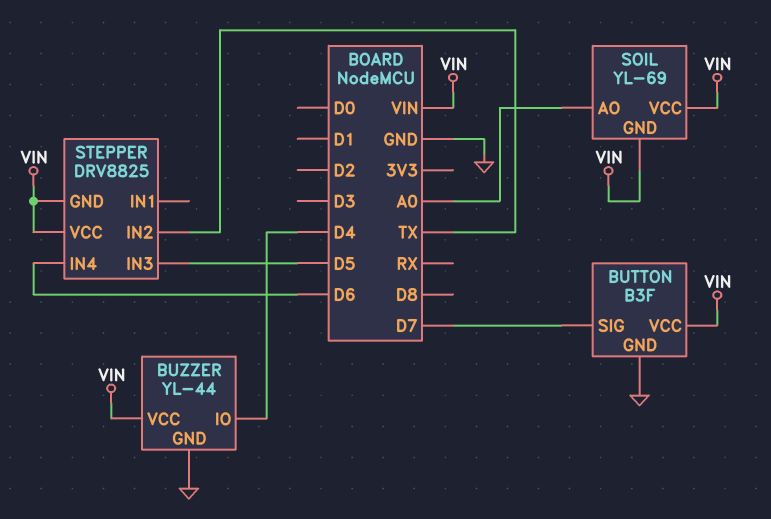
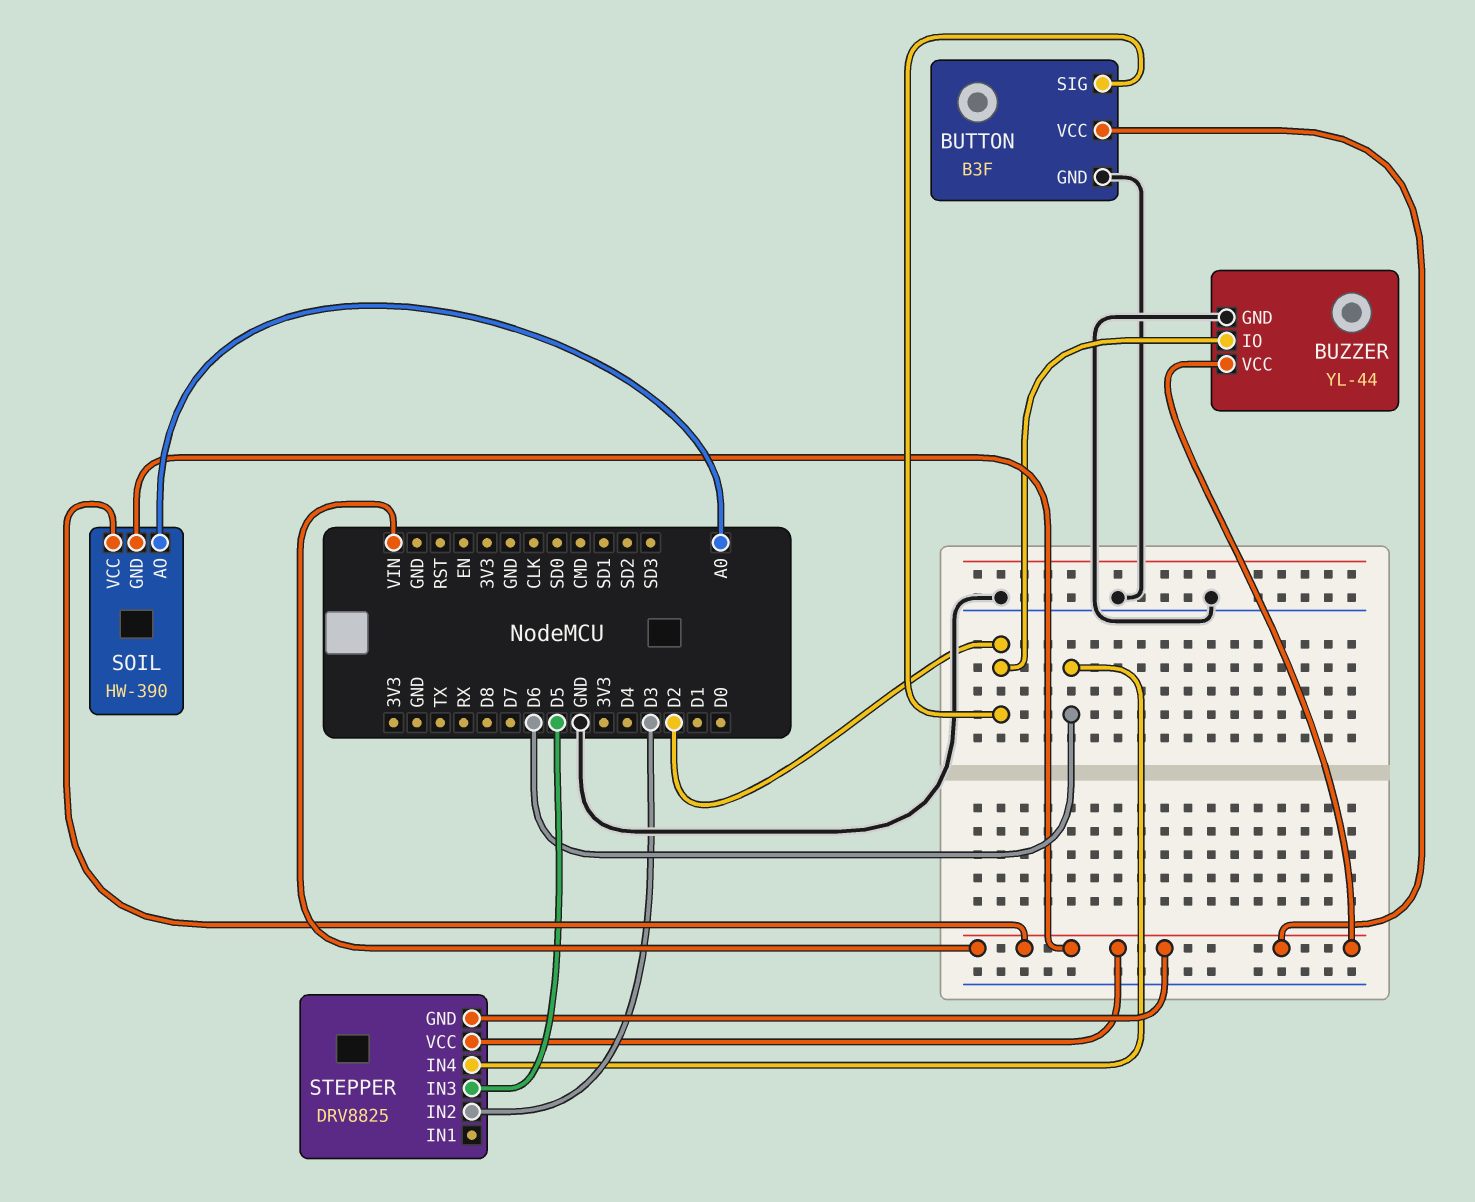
BUTTON pin SIG: D7 -> D2
BUZZER pin IO: D4 -> D2
SOIL: YL-69 -> HW-390
STEPPER pin IN2: TX -> D3

